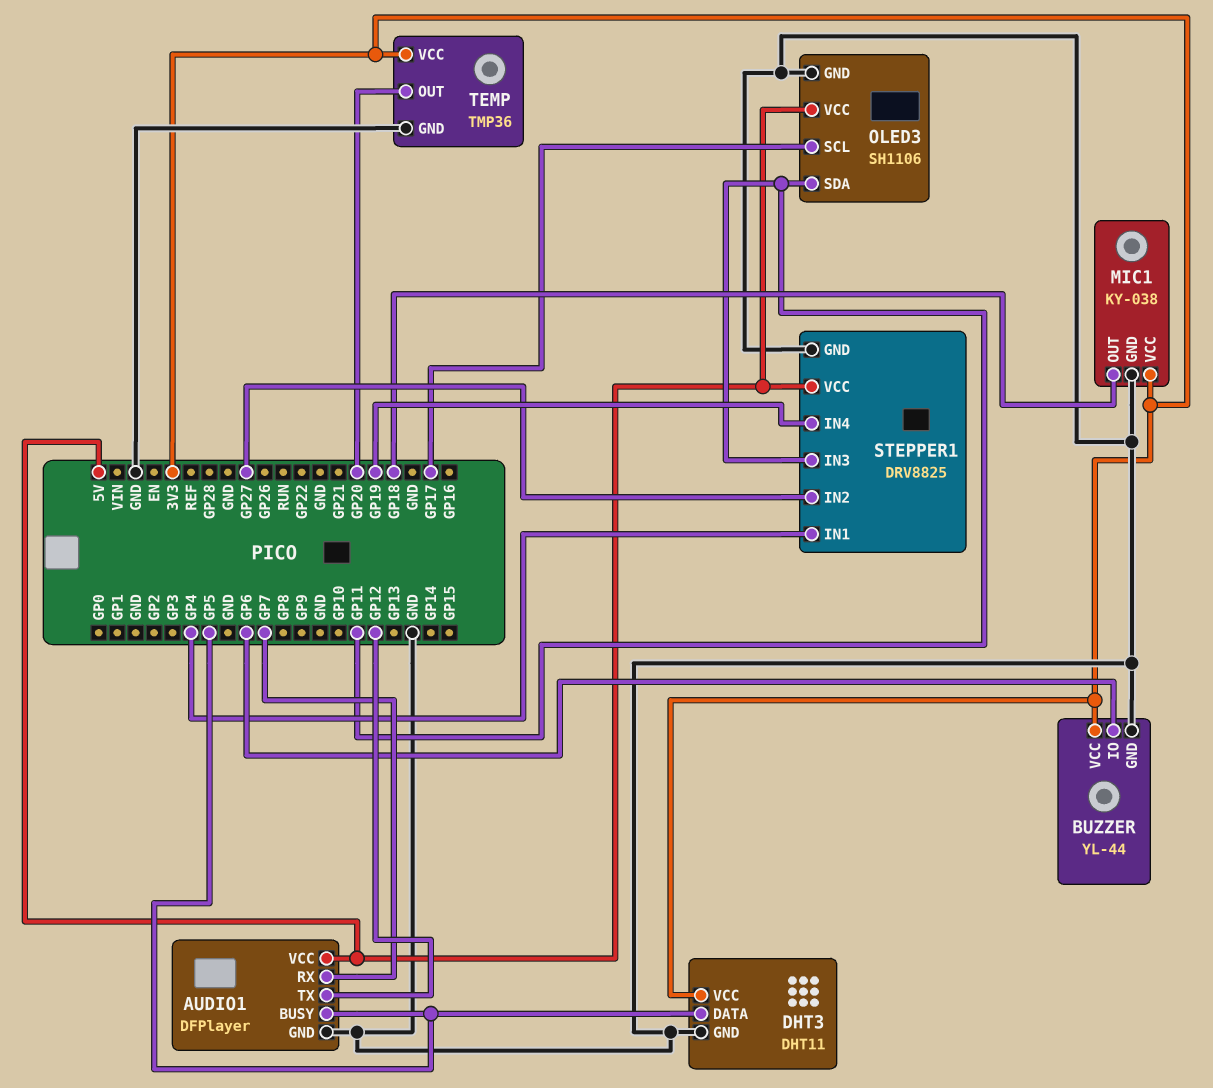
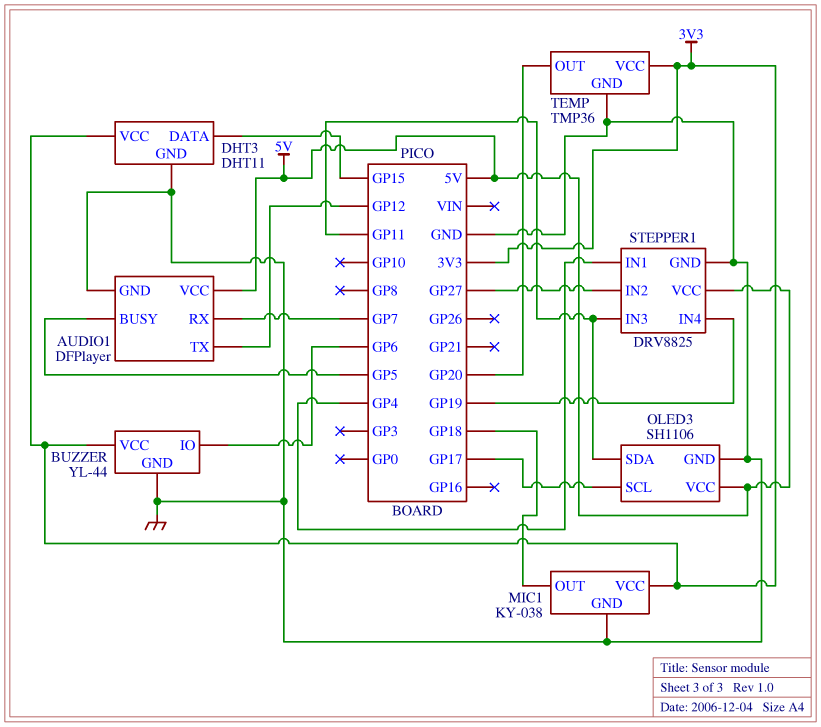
DHT3 pin DATA: GP5 -> GP15

